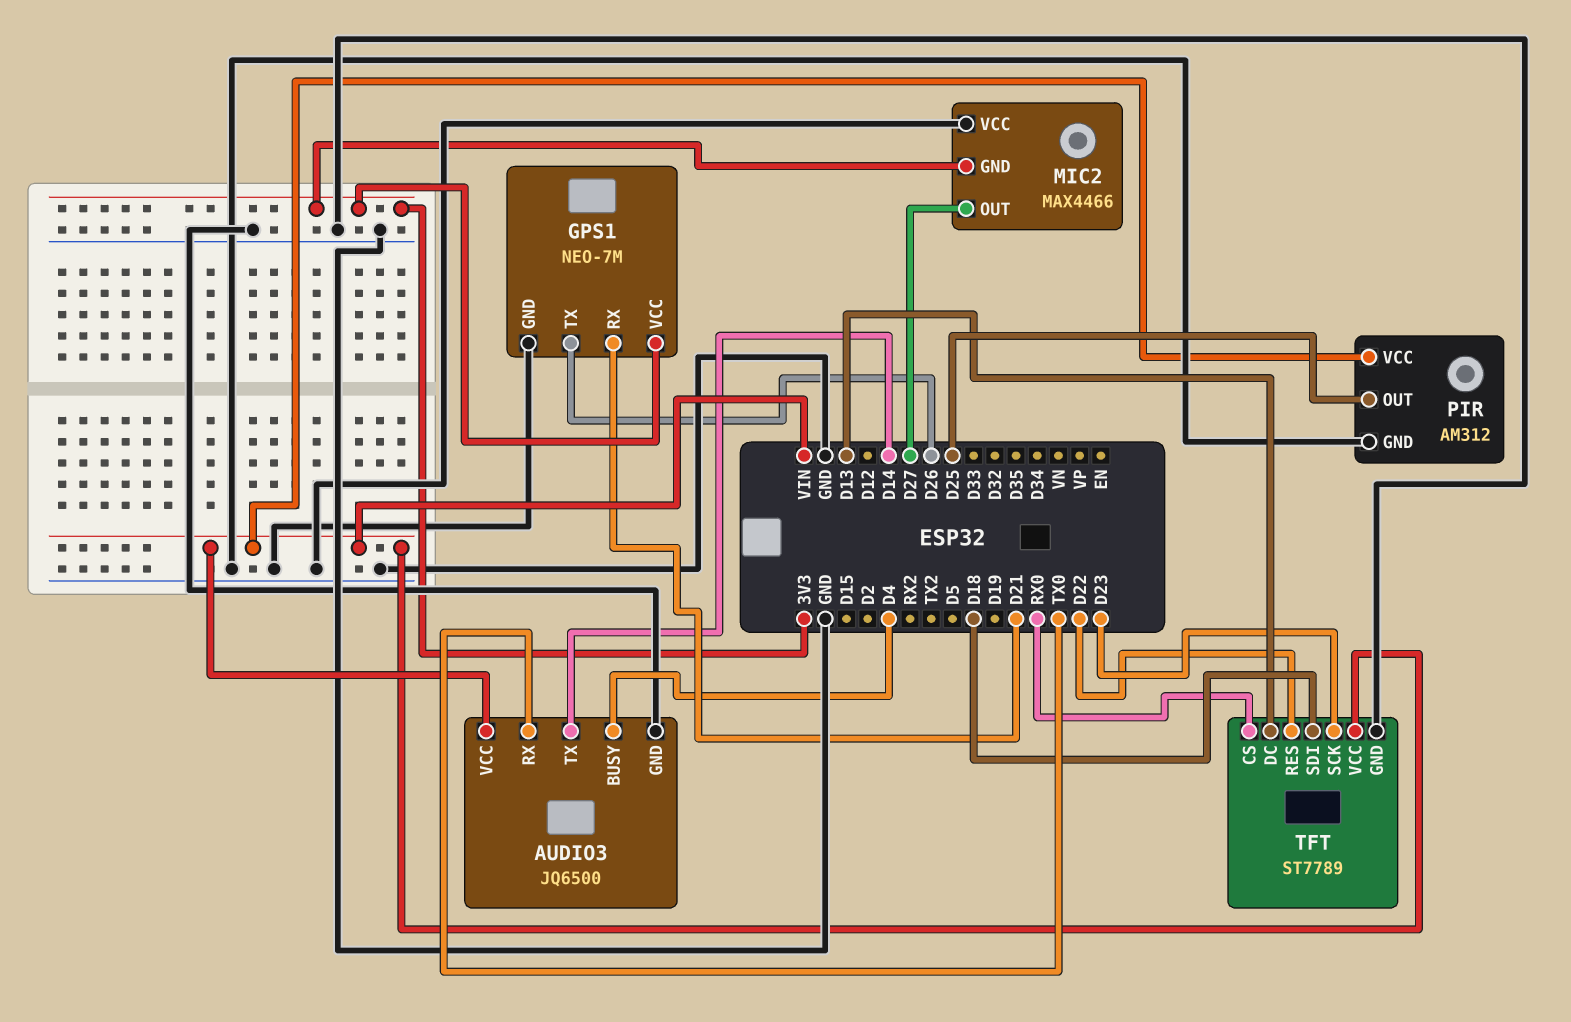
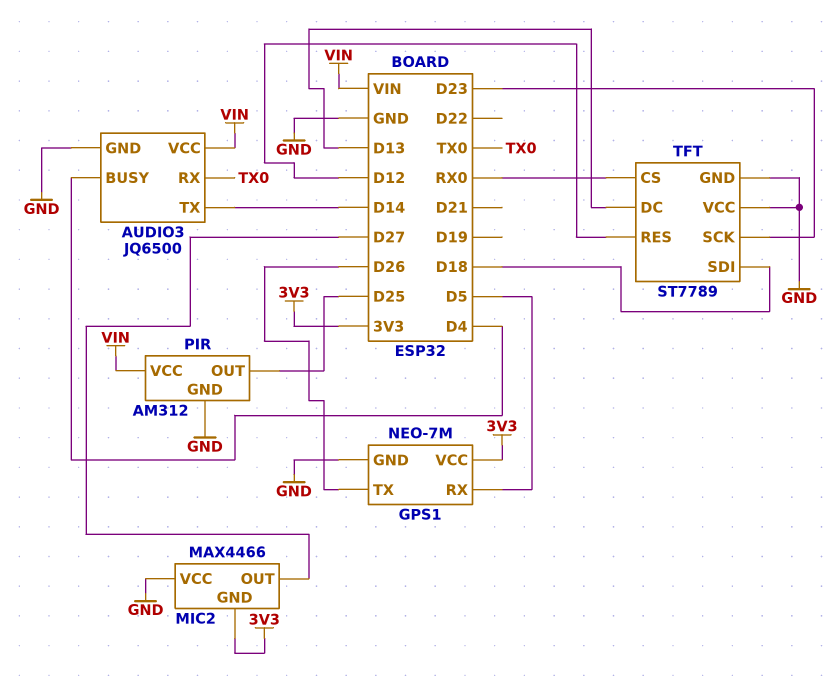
GPS1 pin RX: D21 -> D5
TFT pin RES: D22 -> D12
TFT pin VCC: VIN -> GND

